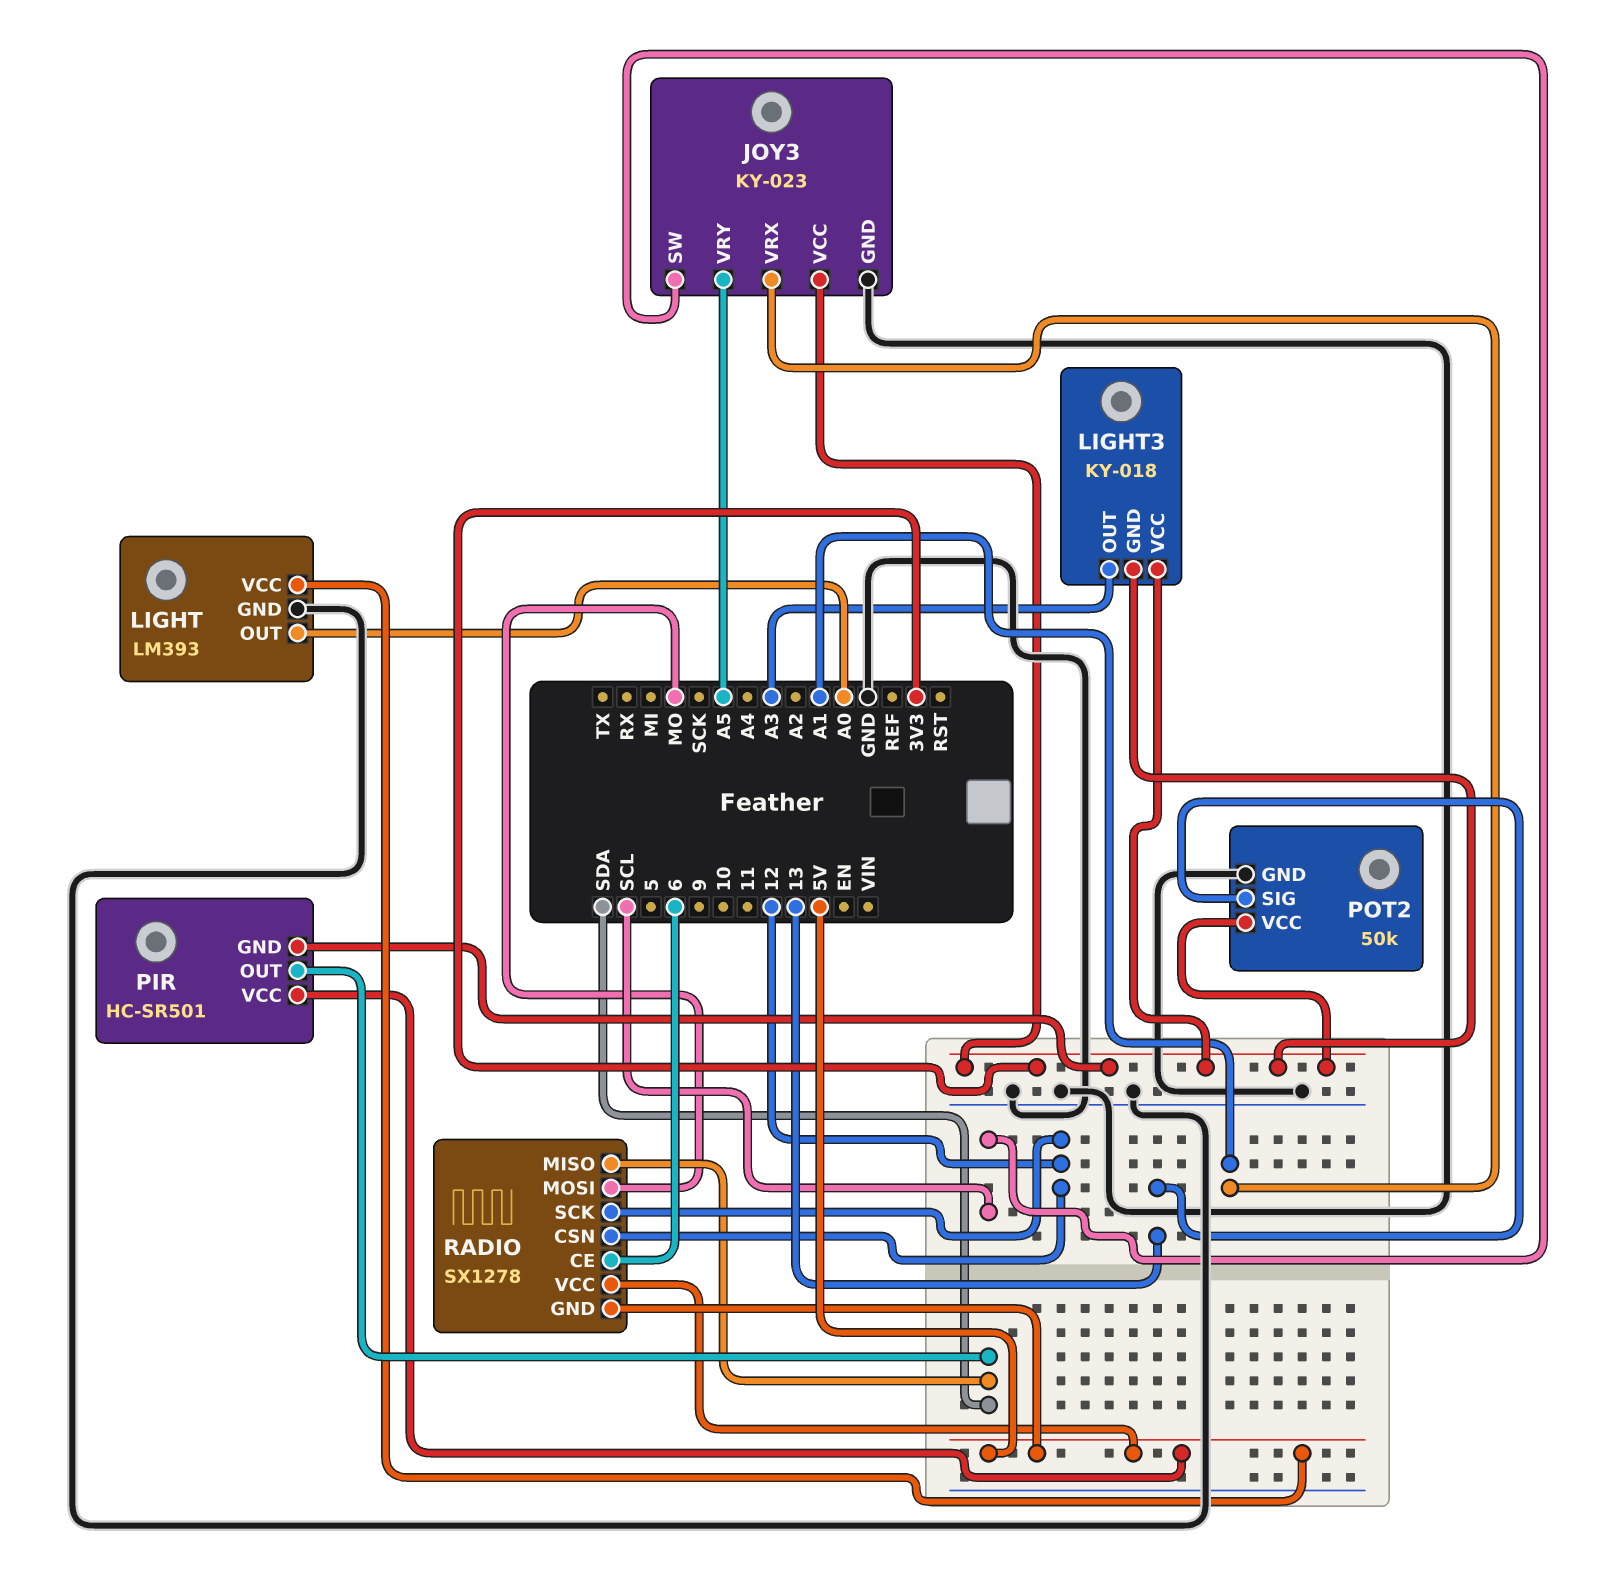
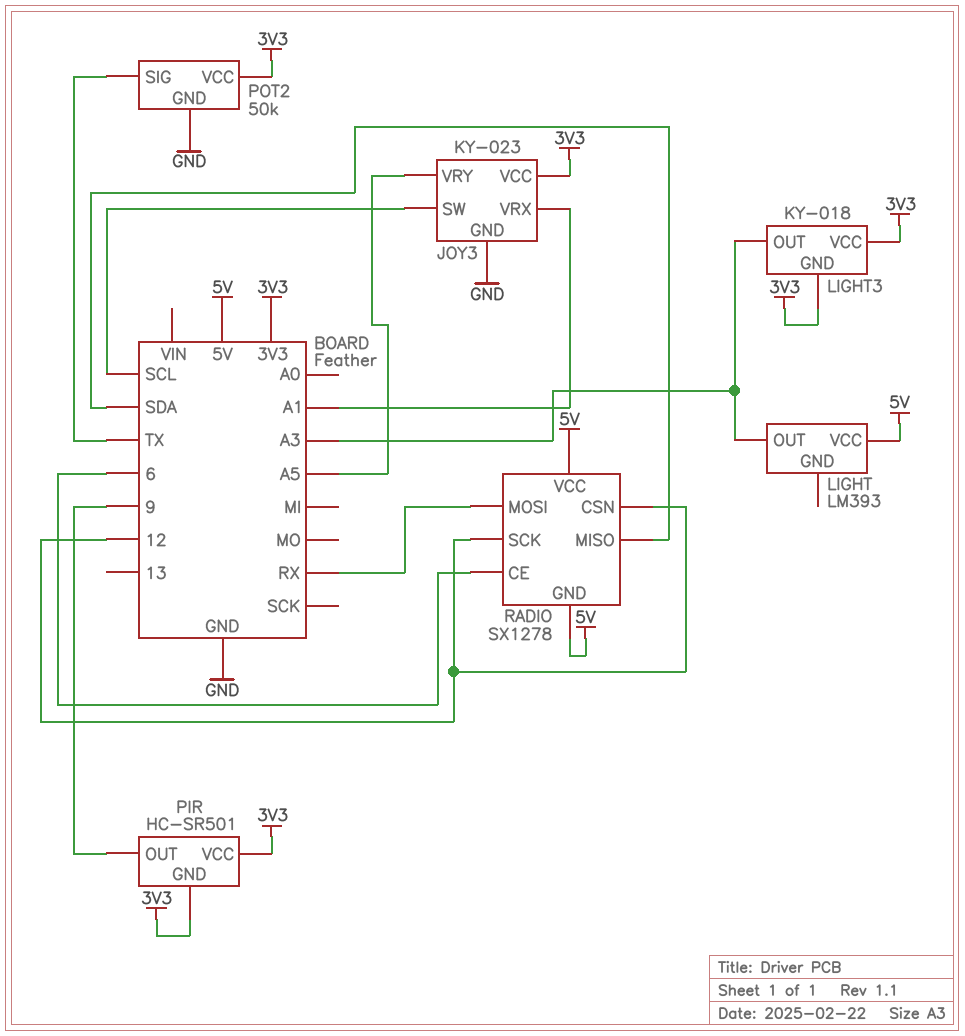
LIGHT pin GND: GND -> none
LIGHT pin OUT: A0 -> A3
PIR pin OUT: SDA -> 9
PIR pin VCC: 5V -> 3V3
POT2 pin SIG: 13 -> TX
RADIO pin MOSI: MO -> RX

